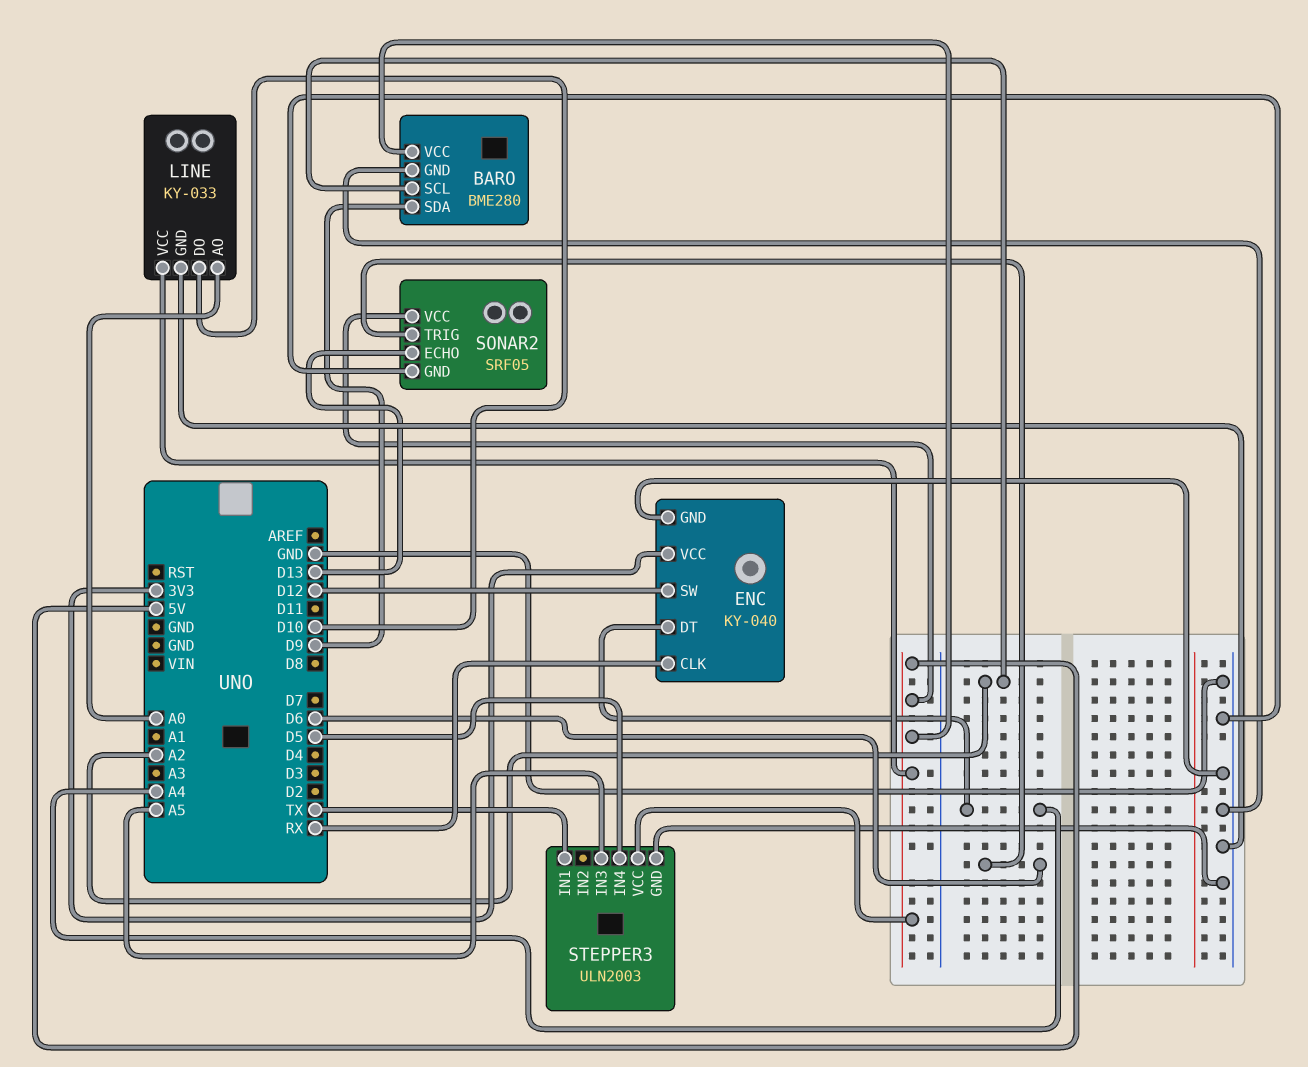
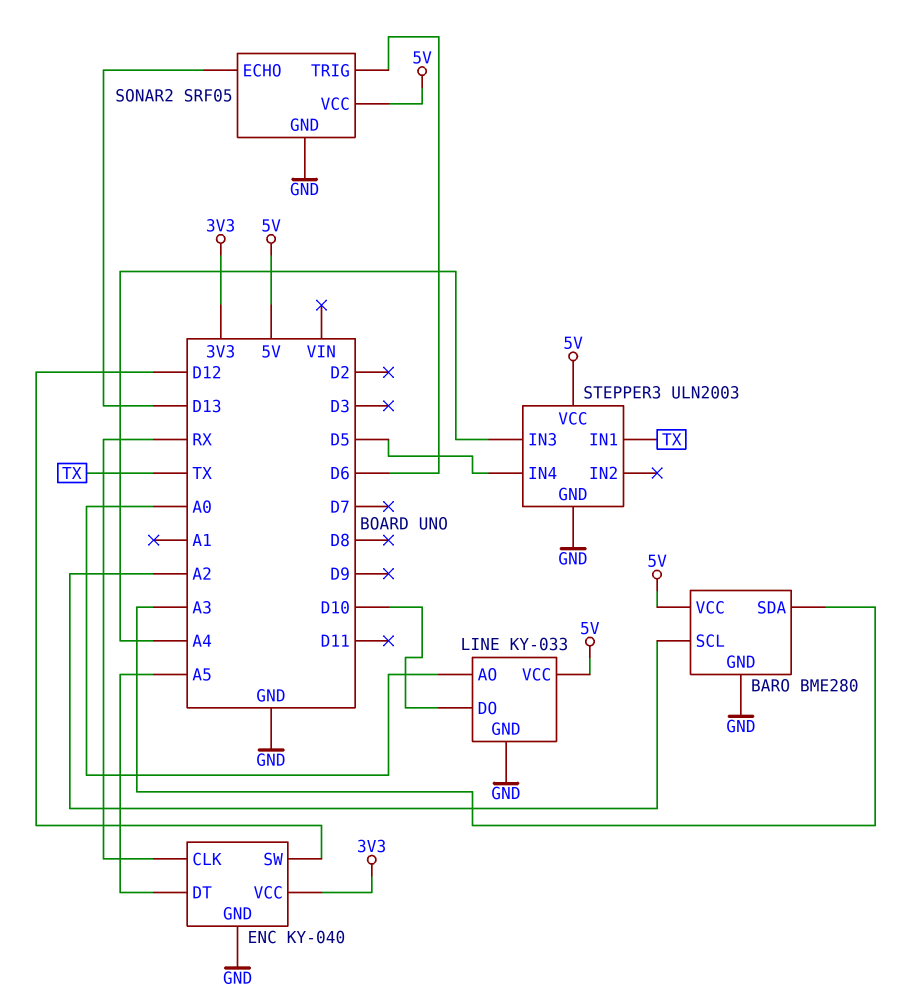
BARO pin SDA: D9 -> A3
ENC pin DT: A4 -> A5
STEPPER3 pin IN3: A5 -> A4

